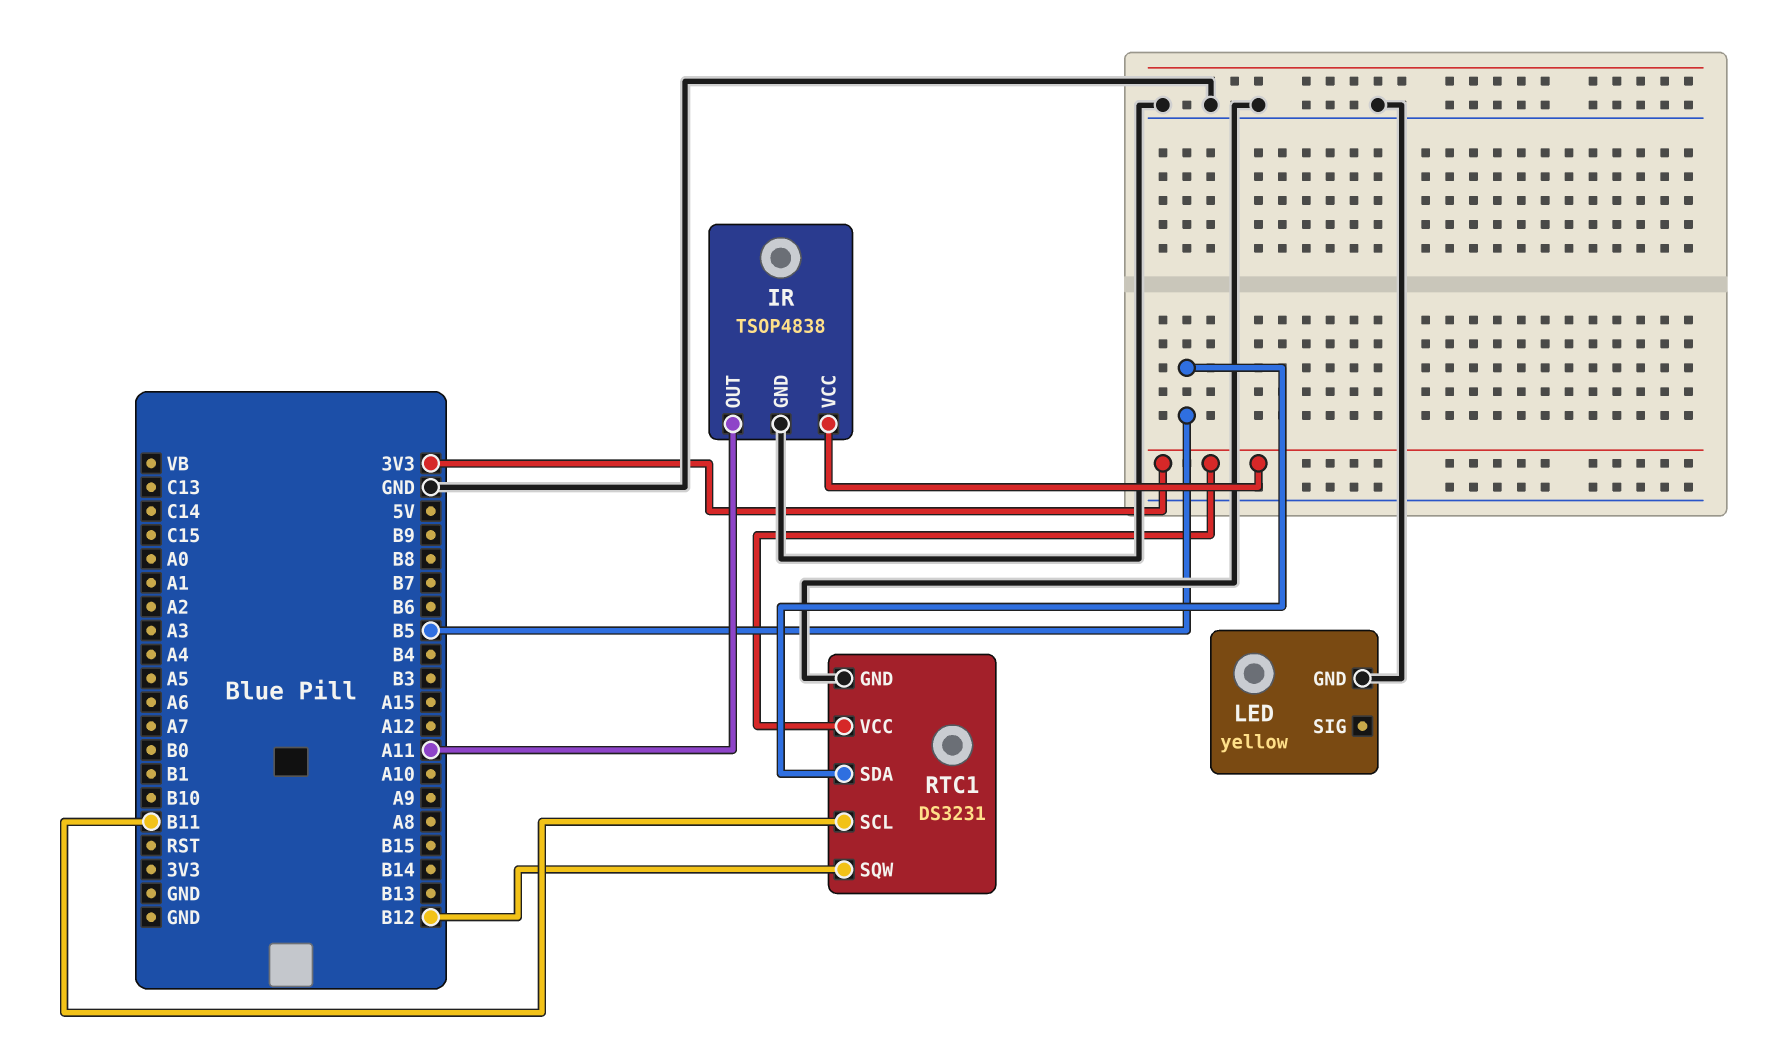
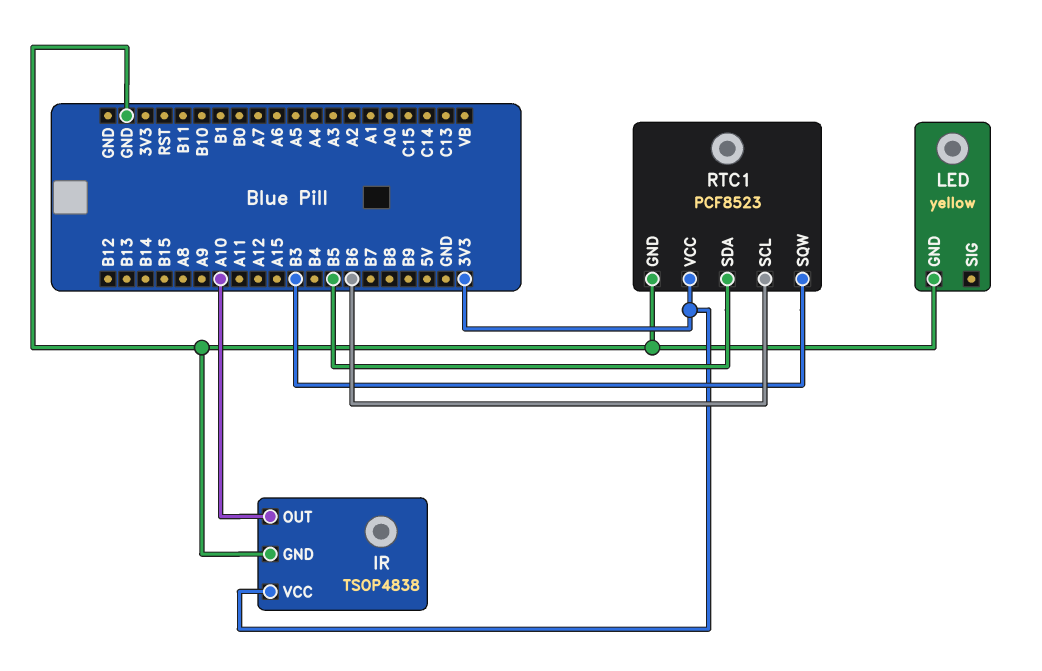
IR pin OUT: A11 -> A10
RTC1: DS3231 -> PCF8523
RTC1 pin SCL: B11 -> B6
RTC1 pin SQW: B12 -> B3

